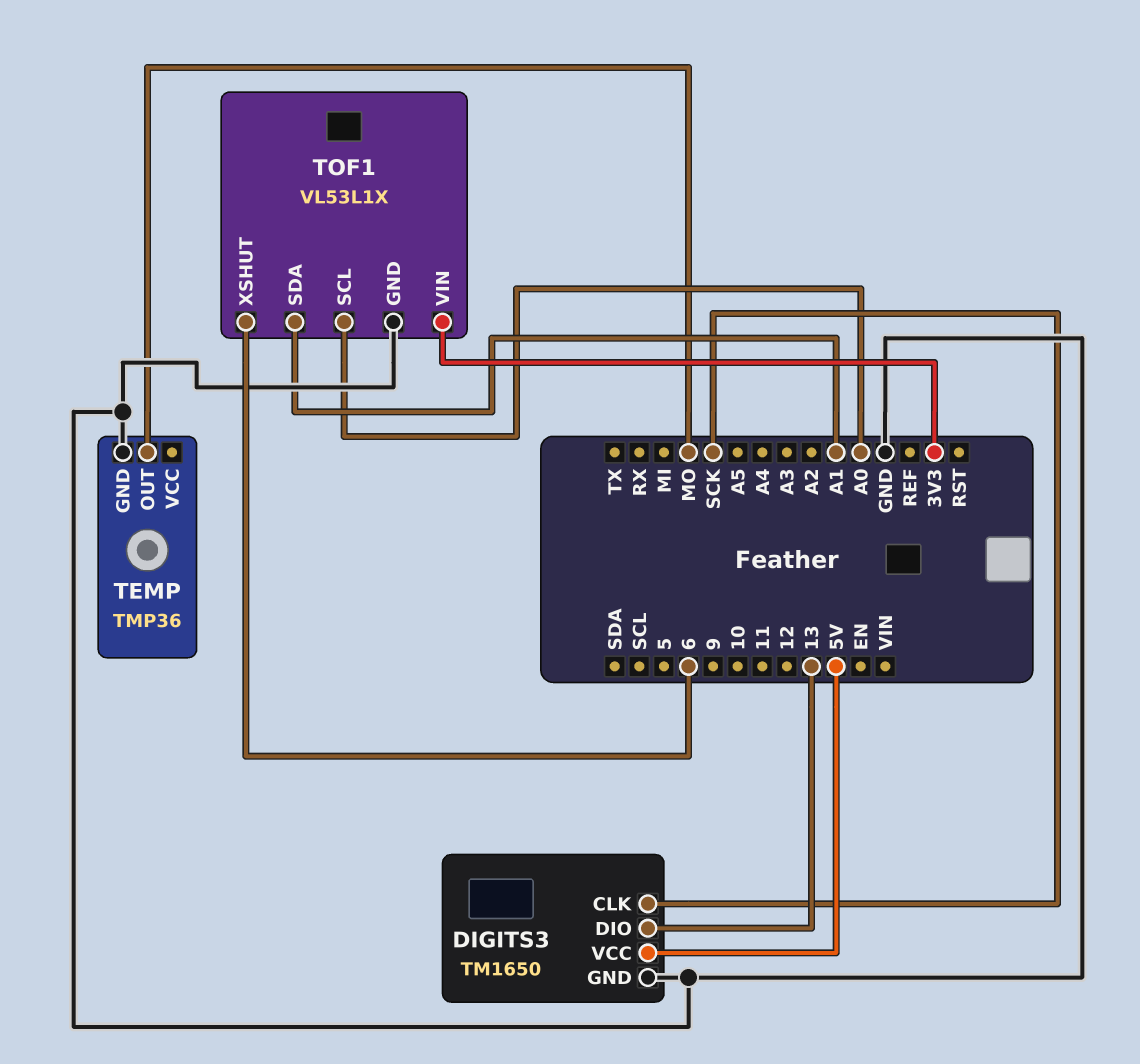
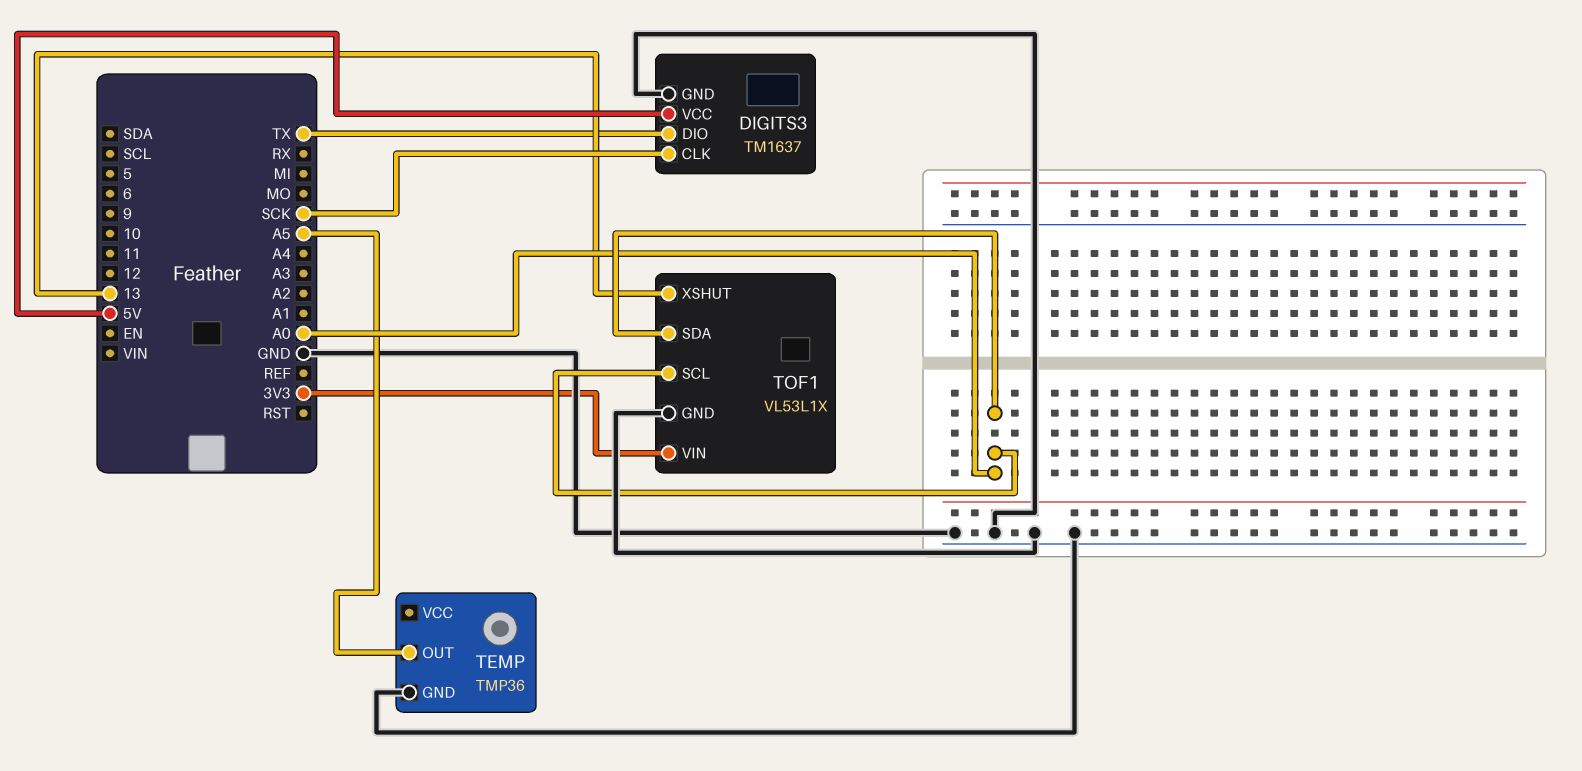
DIGITS3: TM1650 -> TM1637
DIGITS3 pin DIO: 13 -> TX
TEMP pin OUT: MO -> A5
TOF1 pin SDA: A1 -> A0
TOF1 pin XSHUT: 6 -> 13

